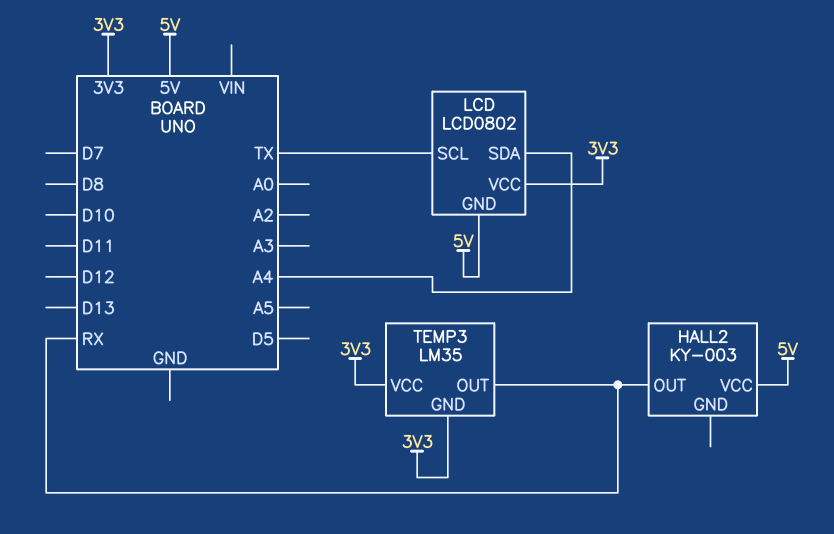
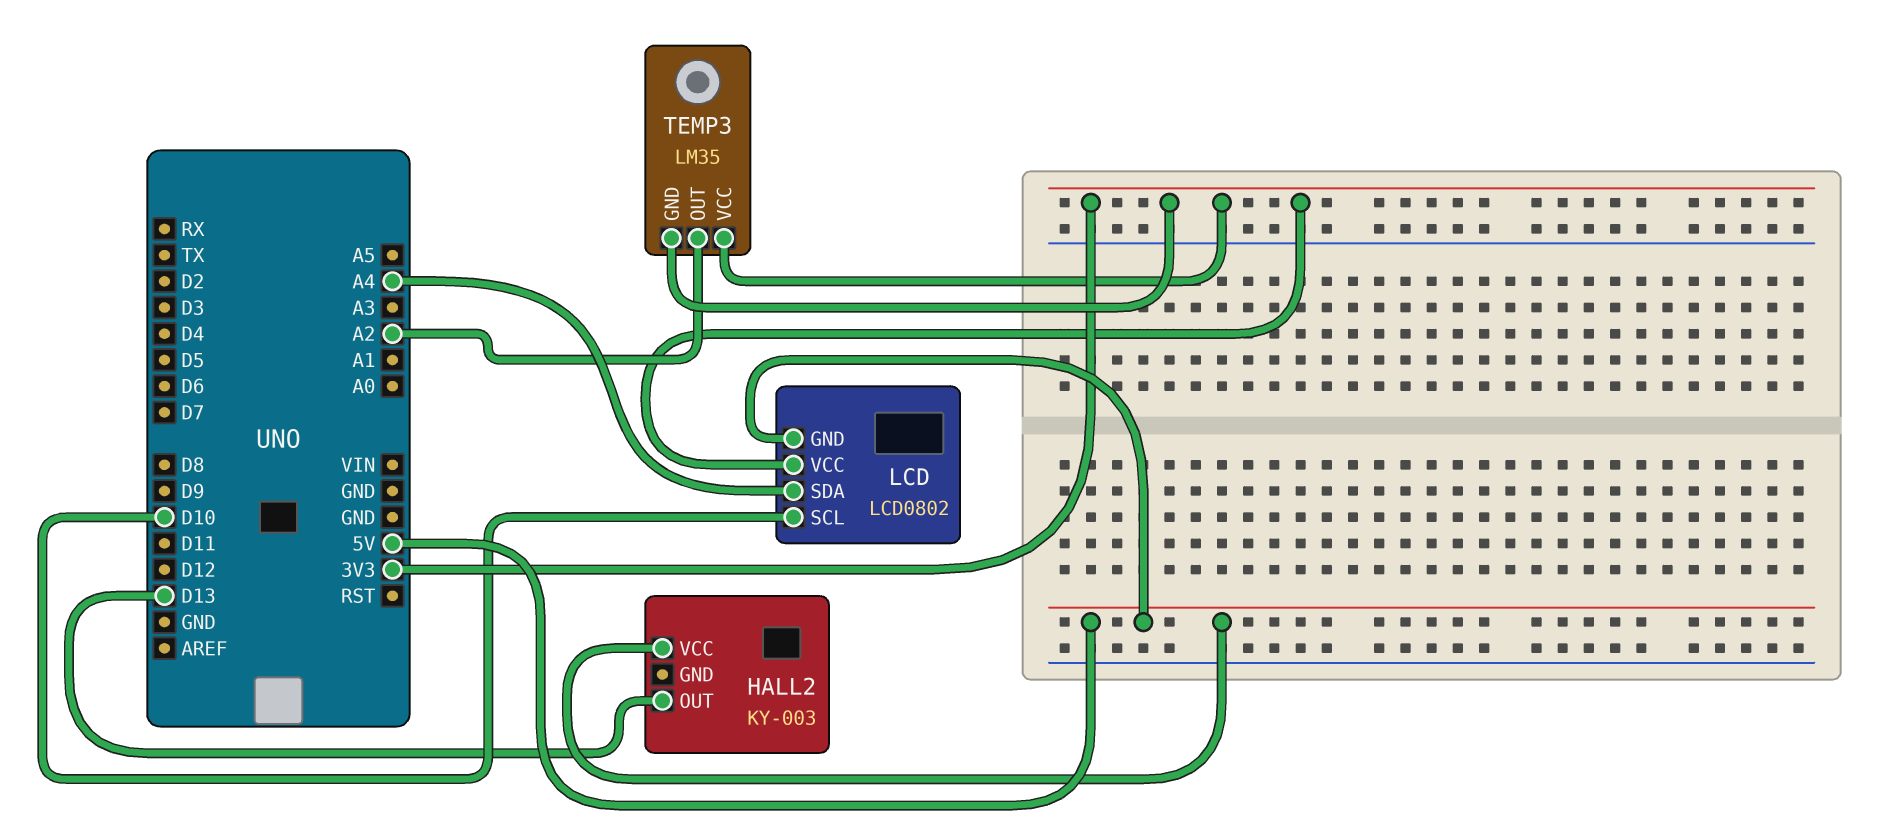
HALL2 pin OUT: RX -> D13
LCD pin SCL: TX -> D10
TEMP3 pin OUT: RX -> A2

